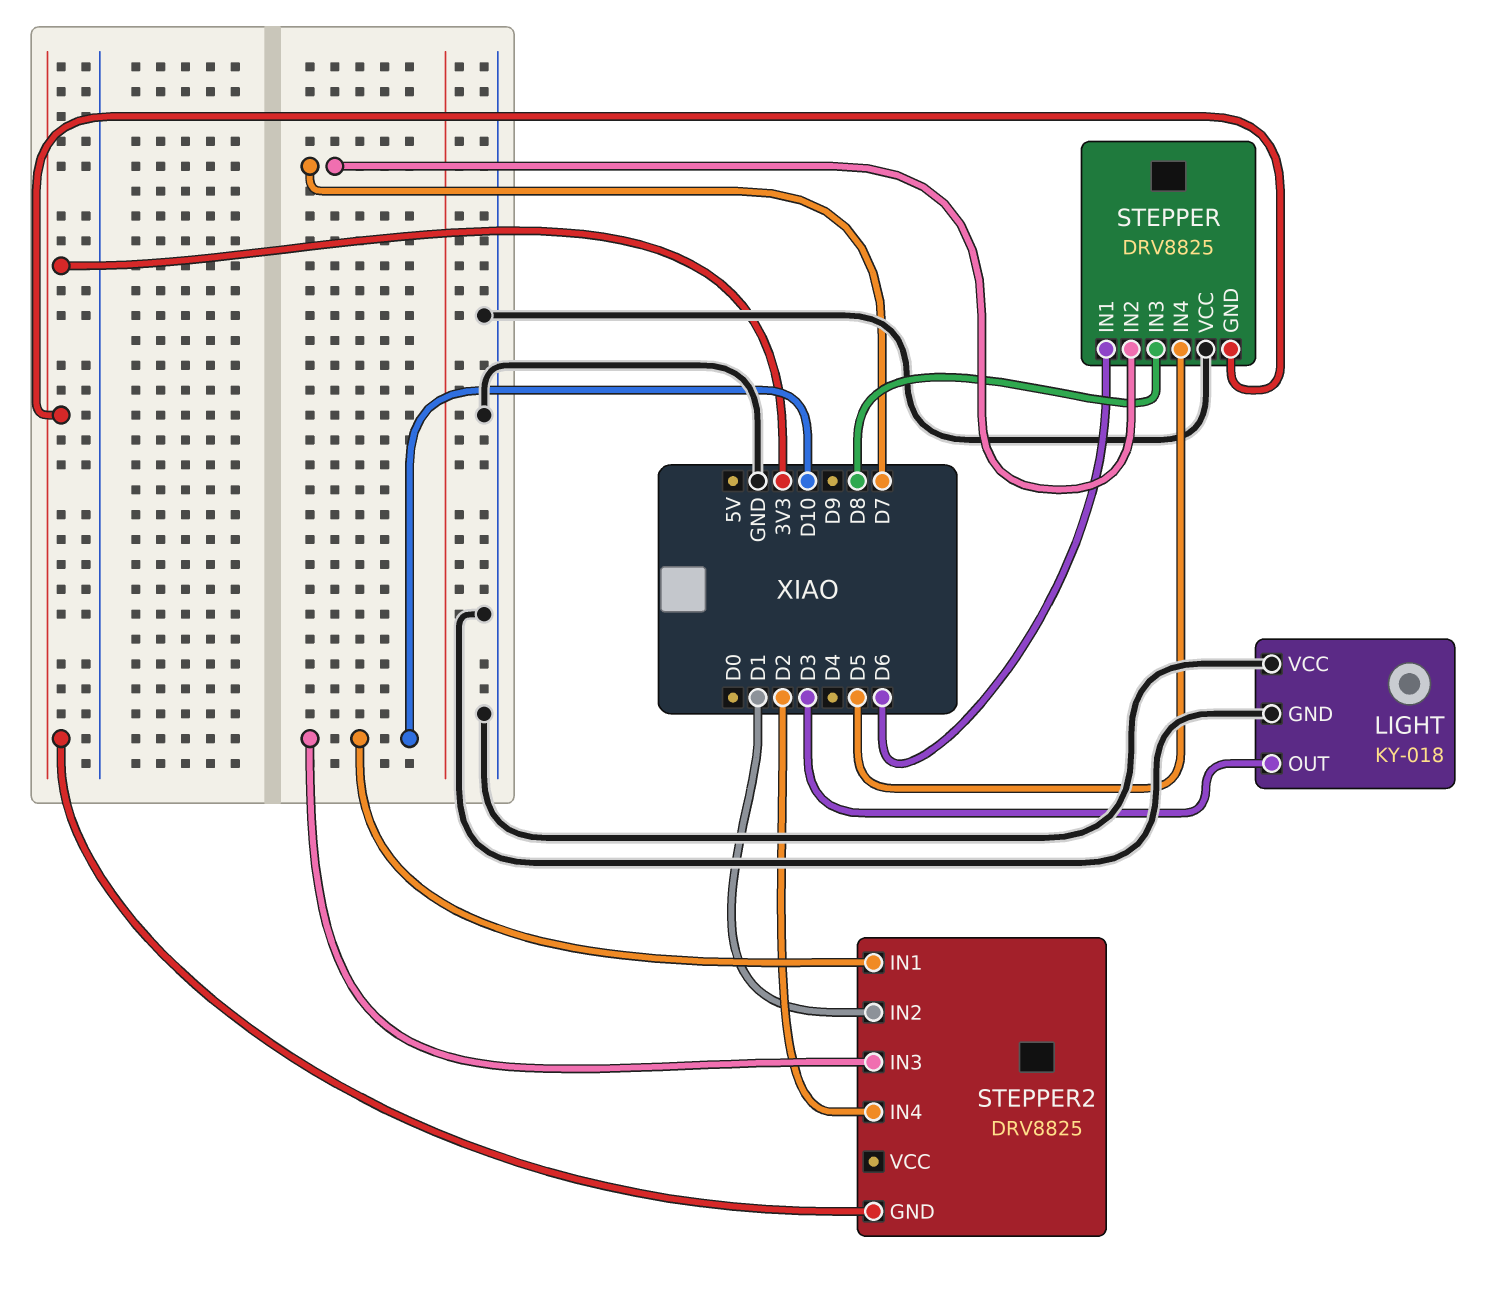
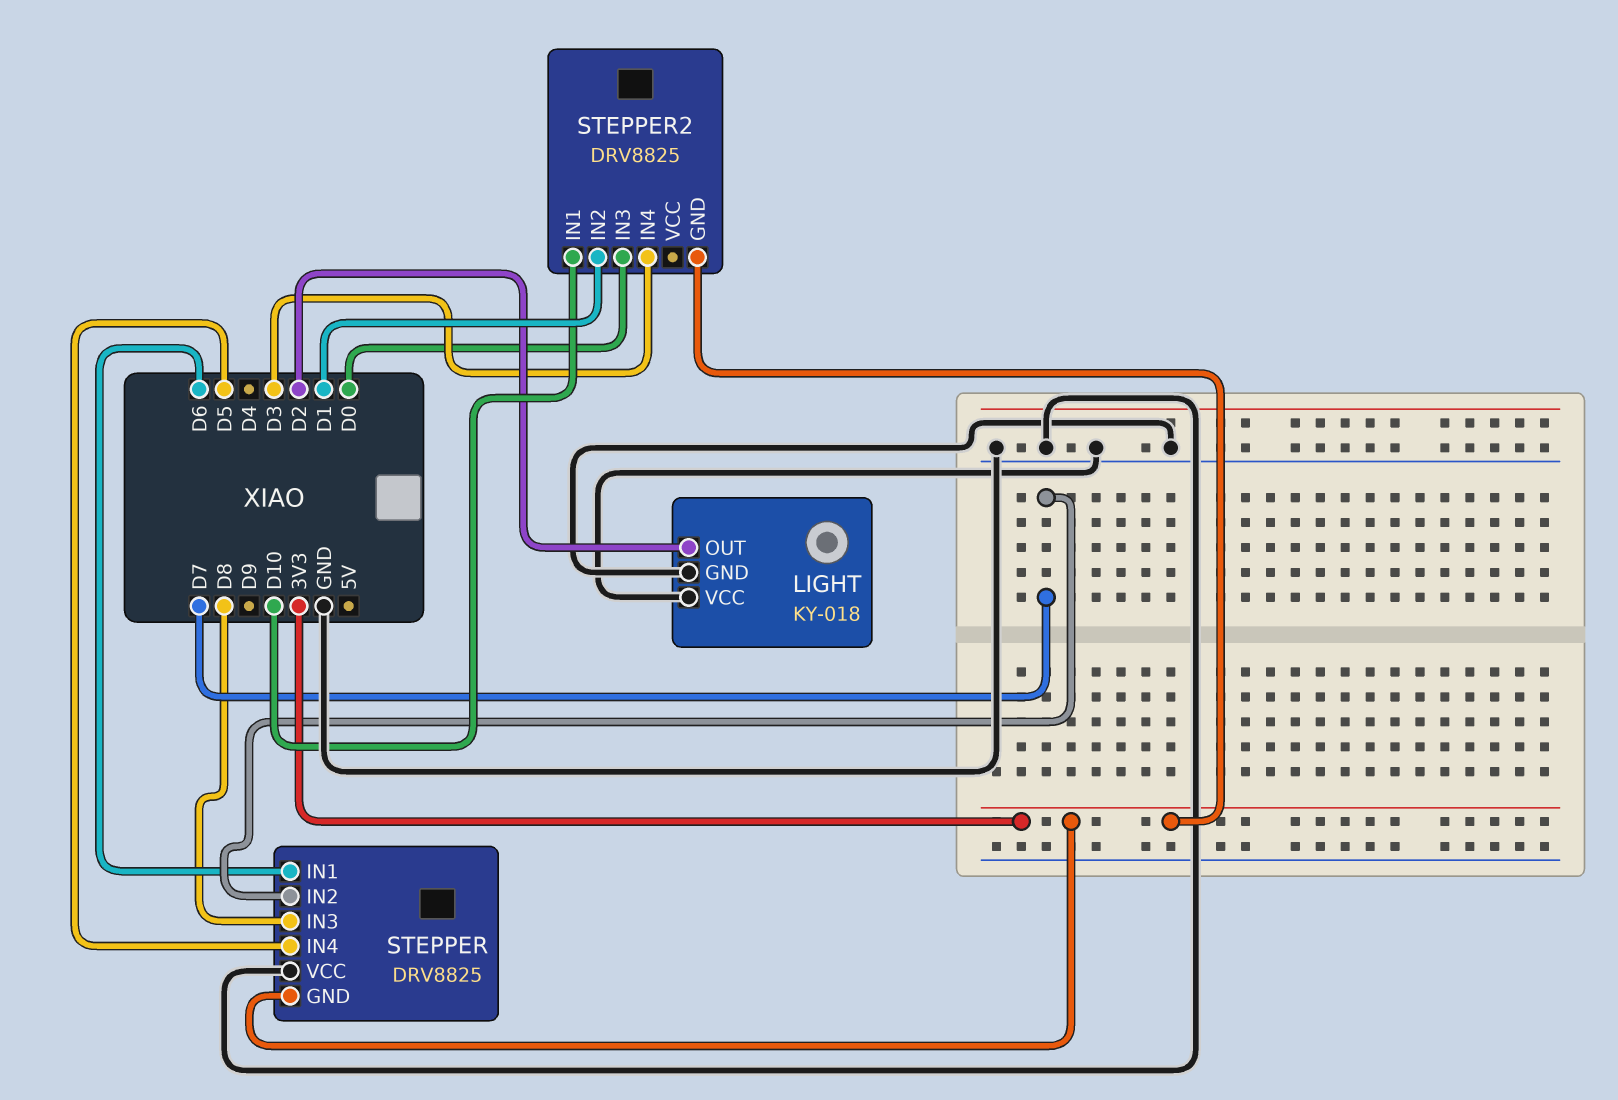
LIGHT pin OUT: D3 -> D2
STEPPER2 pin IN3: D10 -> D0
STEPPER2 pin IN4: D2 -> D3

